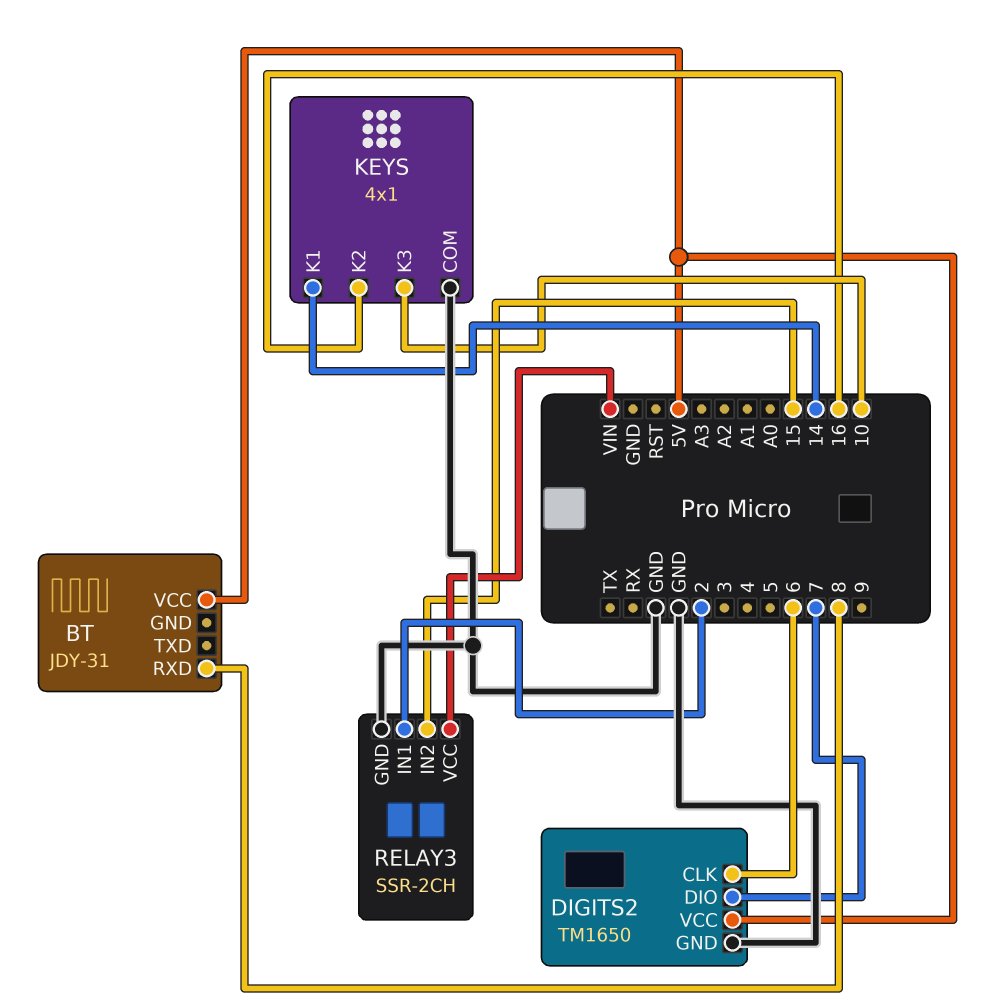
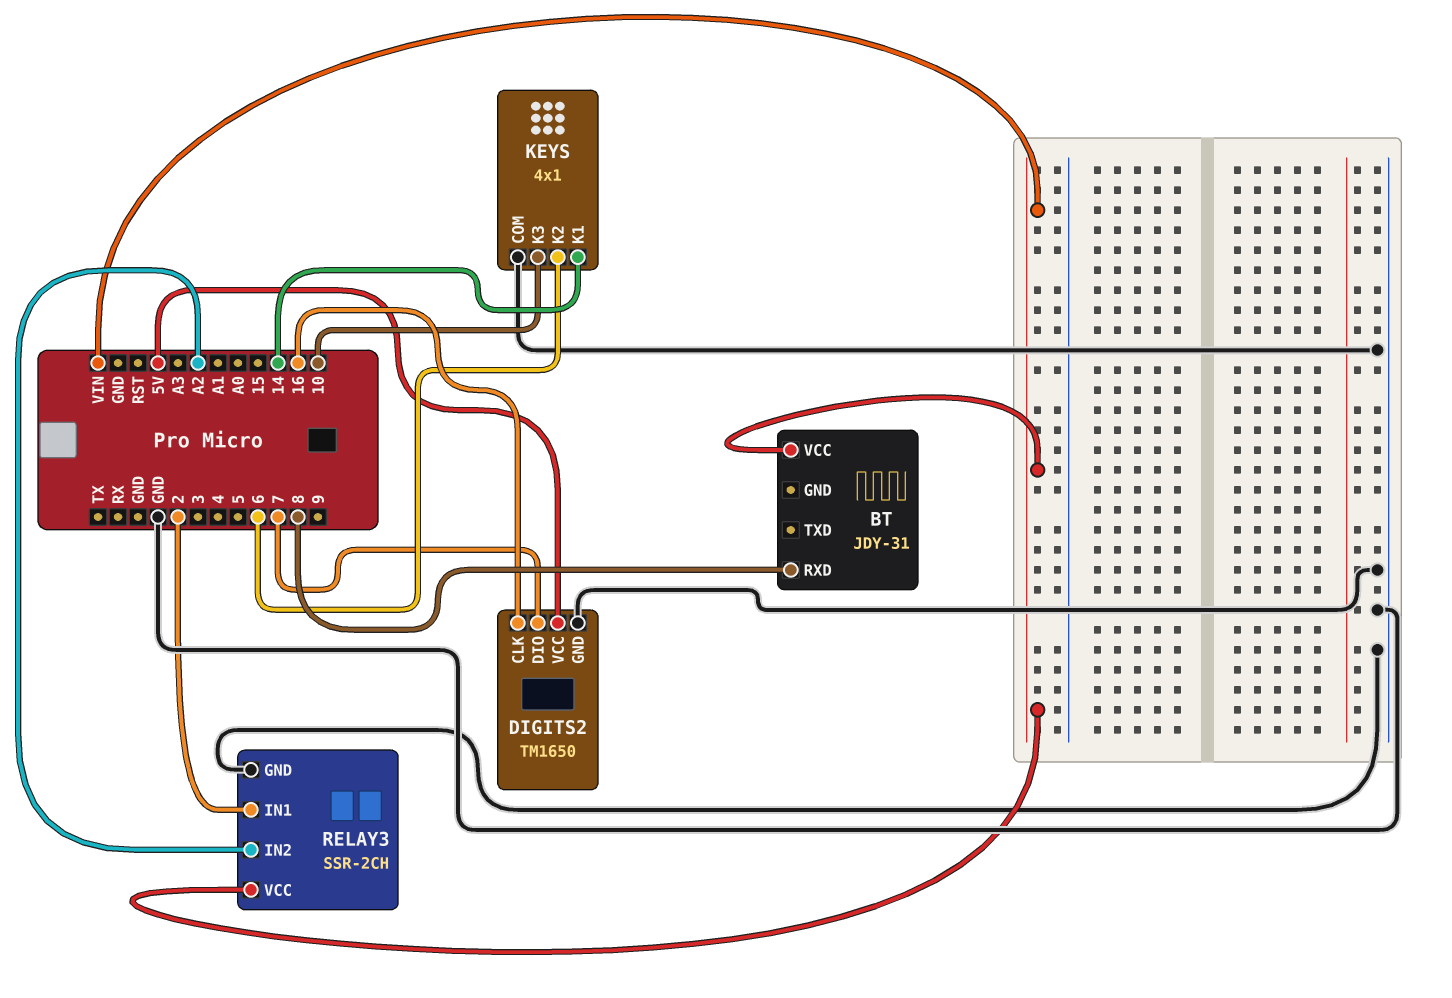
BT pin VCC: 5V -> VIN
DIGITS2 pin CLK: 6 -> 16
KEYS pin K2: 16 -> 6
RELAY3 pin IN2: 15 -> A2

